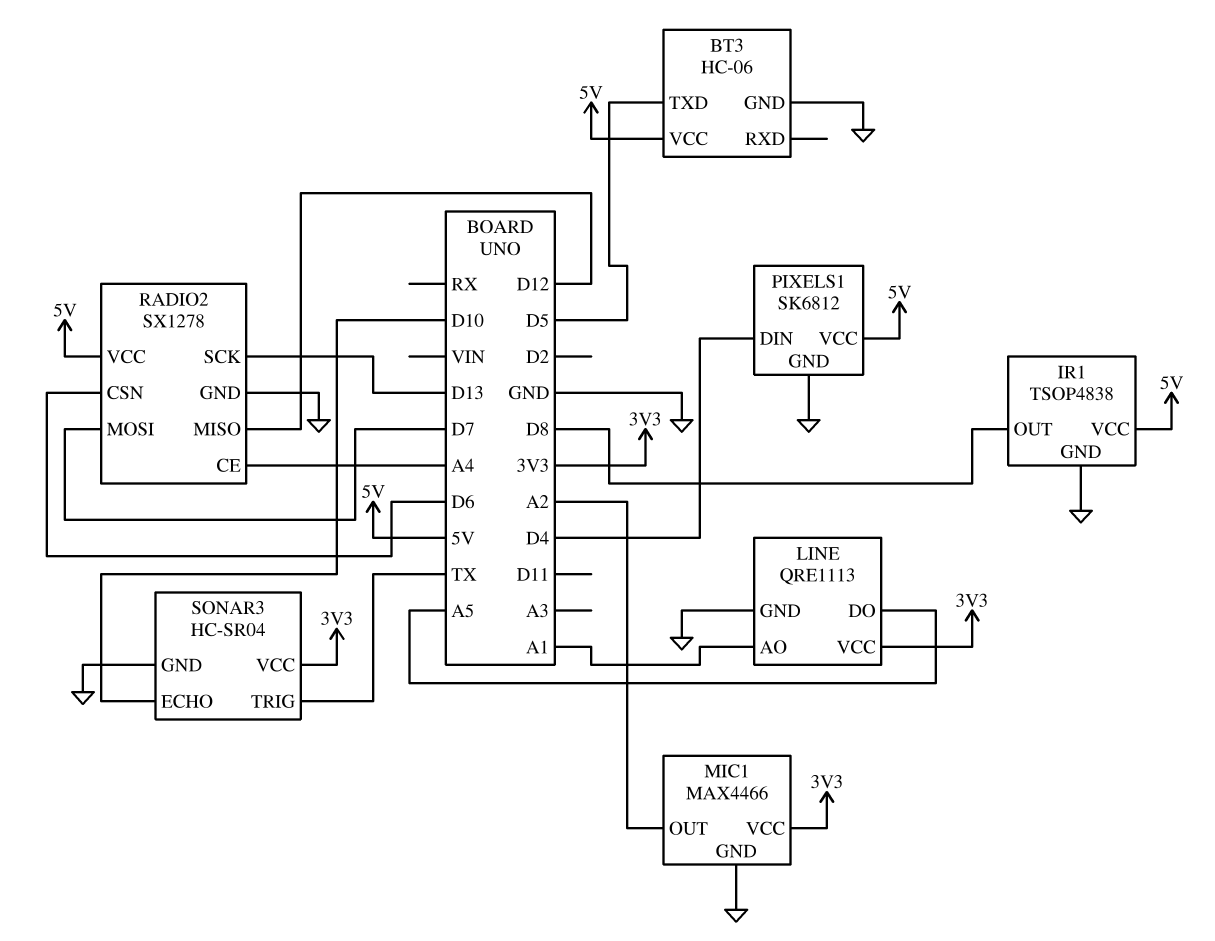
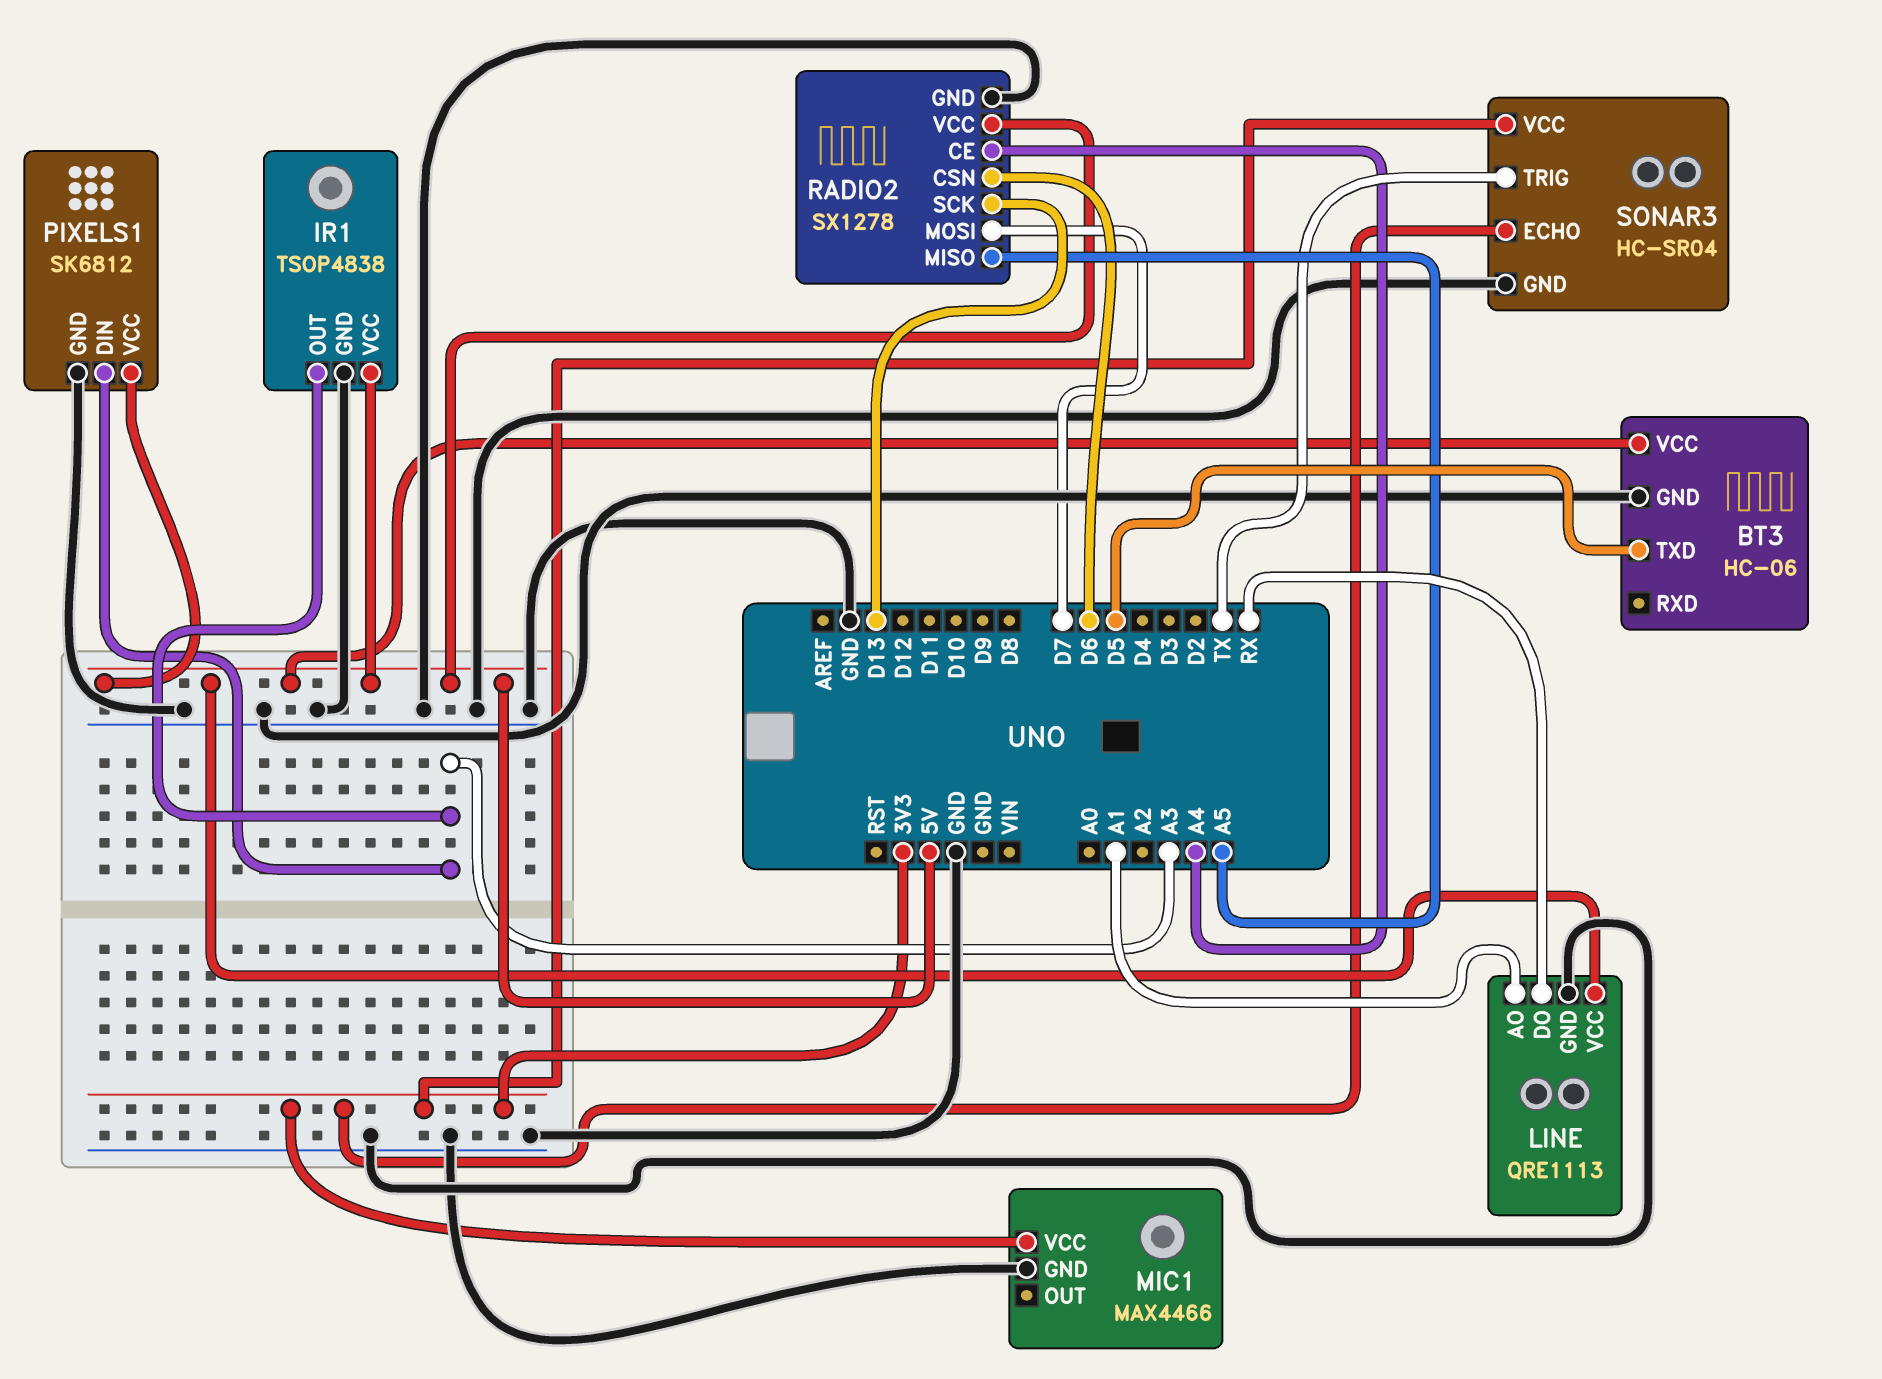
IR1 pin OUT: D8 -> A3
LINE pin DO: A5 -> RX
LINE pin VCC: 3V3 -> 5V
MIC1 pin OUT: A2 -> none
PIXELS1 pin DIN: D4 -> A3
RADIO2 pin MISO: D12 -> A5
SONAR3 pin ECHO: D10 -> 3V3

